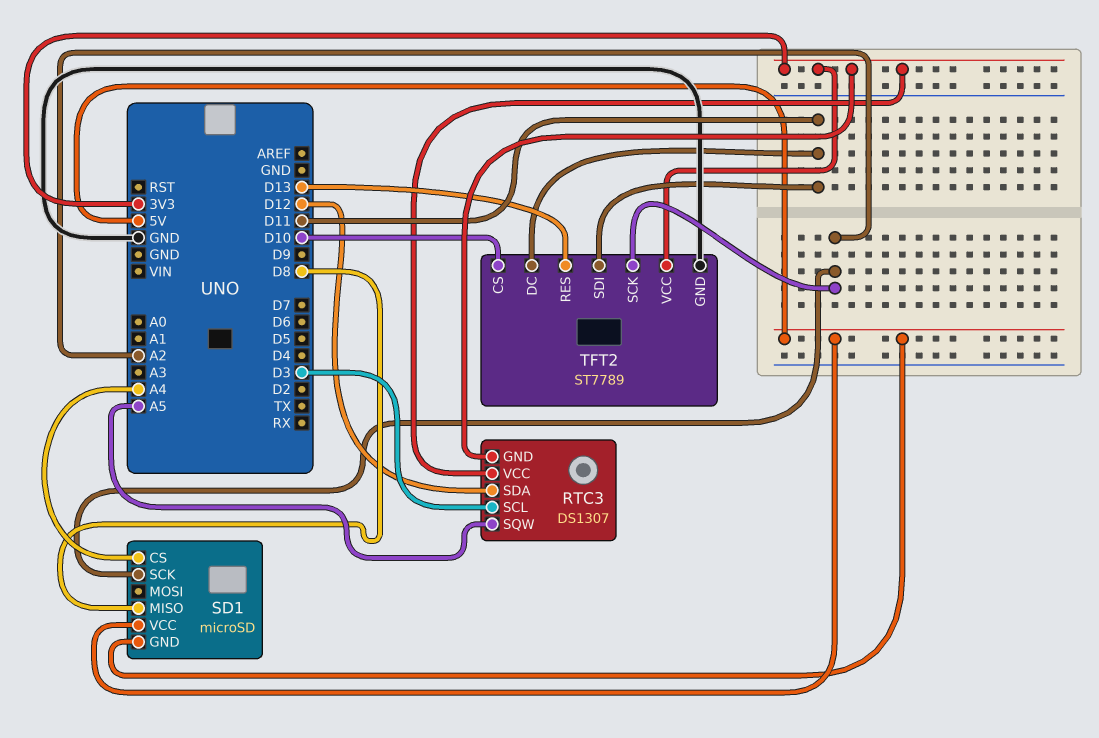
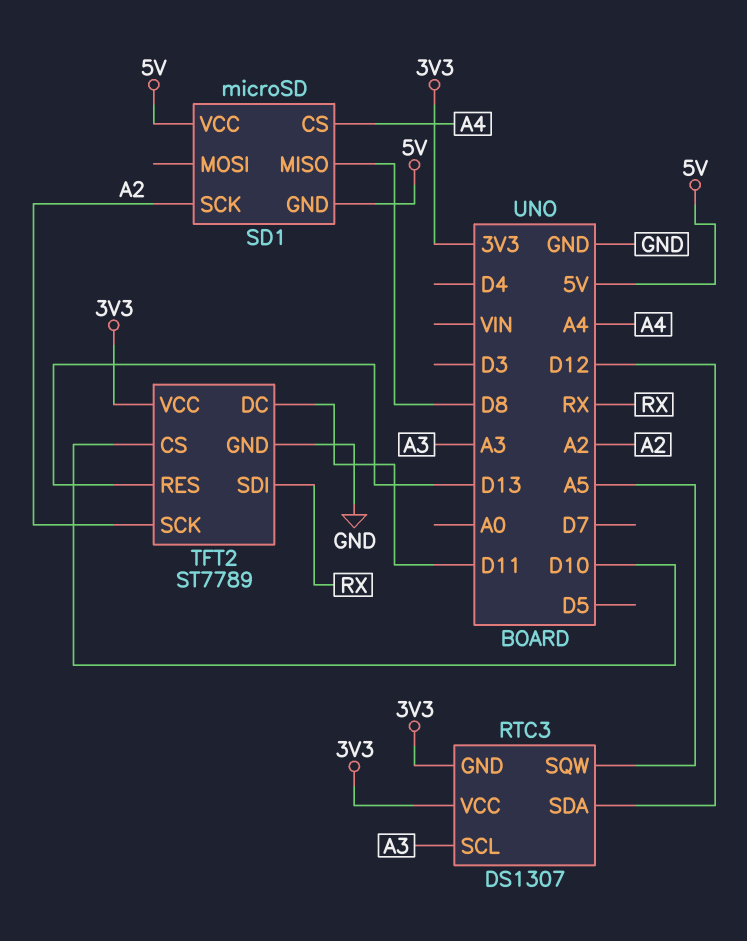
RTC3 pin SCL: D3 -> A3
TFT2 pin SDI: D11 -> RX

